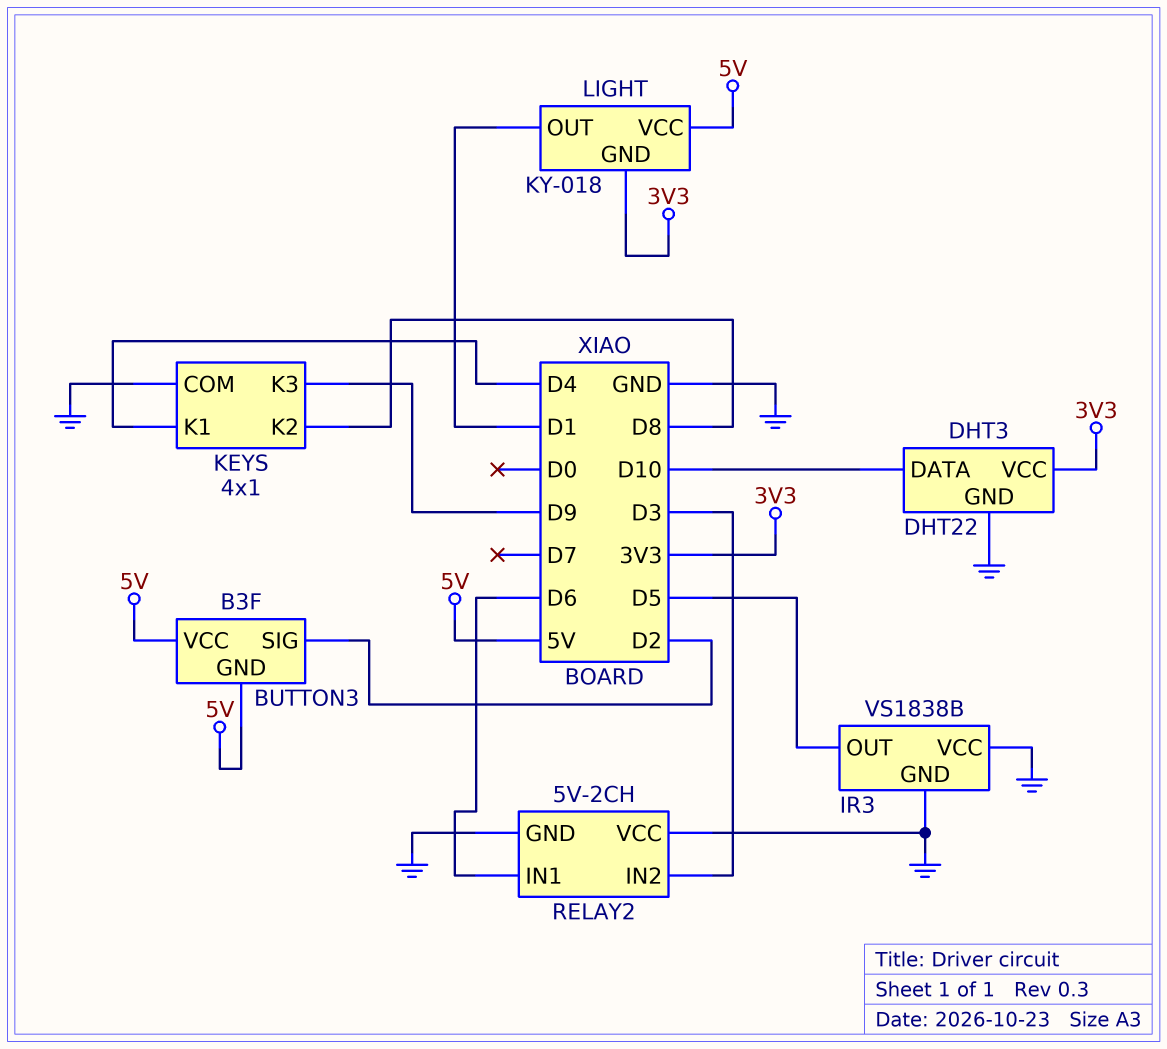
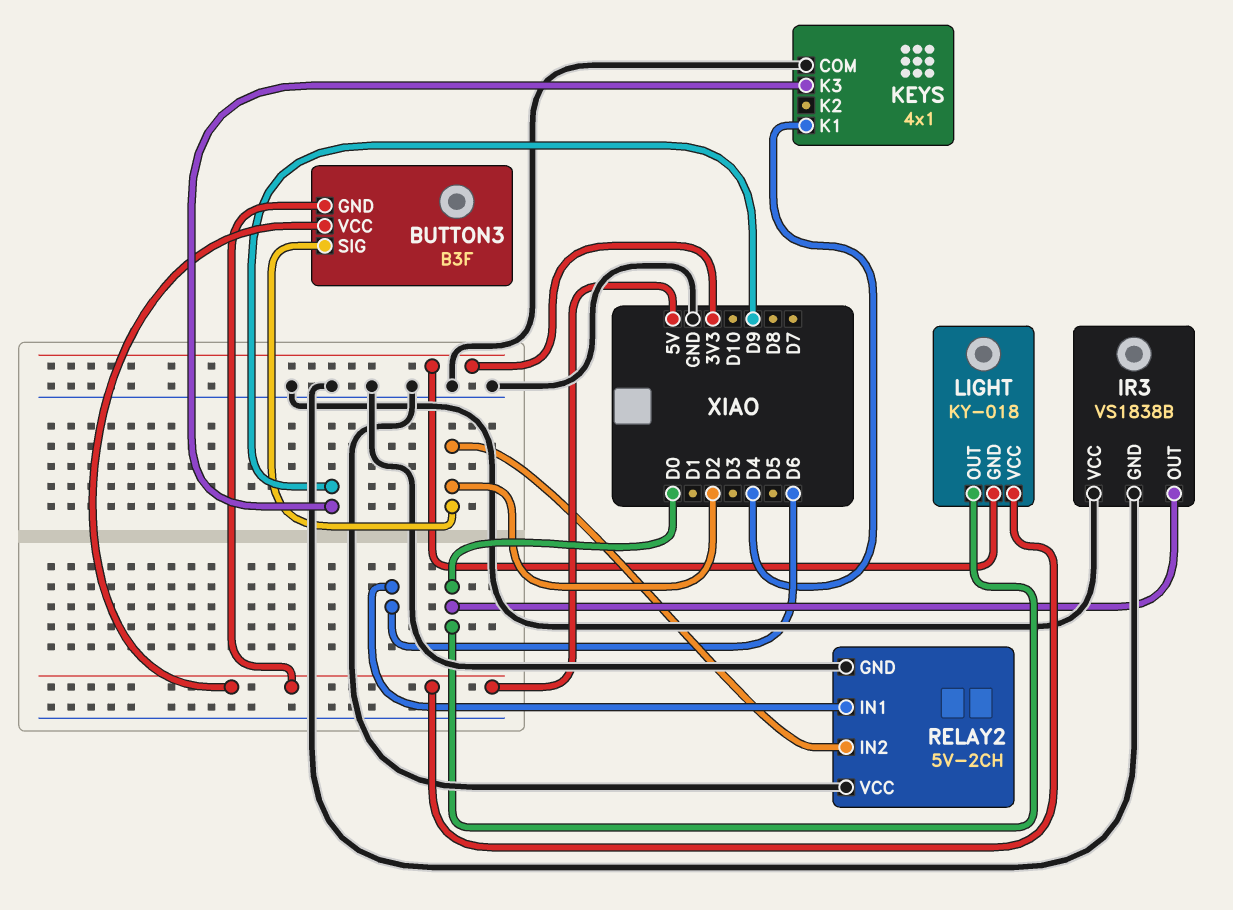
DHT3: DHT22 -> none
DHT3 pin DATA: D10 -> none
DHT3 pin GND: GND -> none
DHT3 pin VCC: 3V3 -> none
IR3 pin OUT: D5 -> D0
KEYS pin K2: D8 -> none
LIGHT pin OUT: D1 -> D0
RELAY2 pin IN2: D3 -> D2

